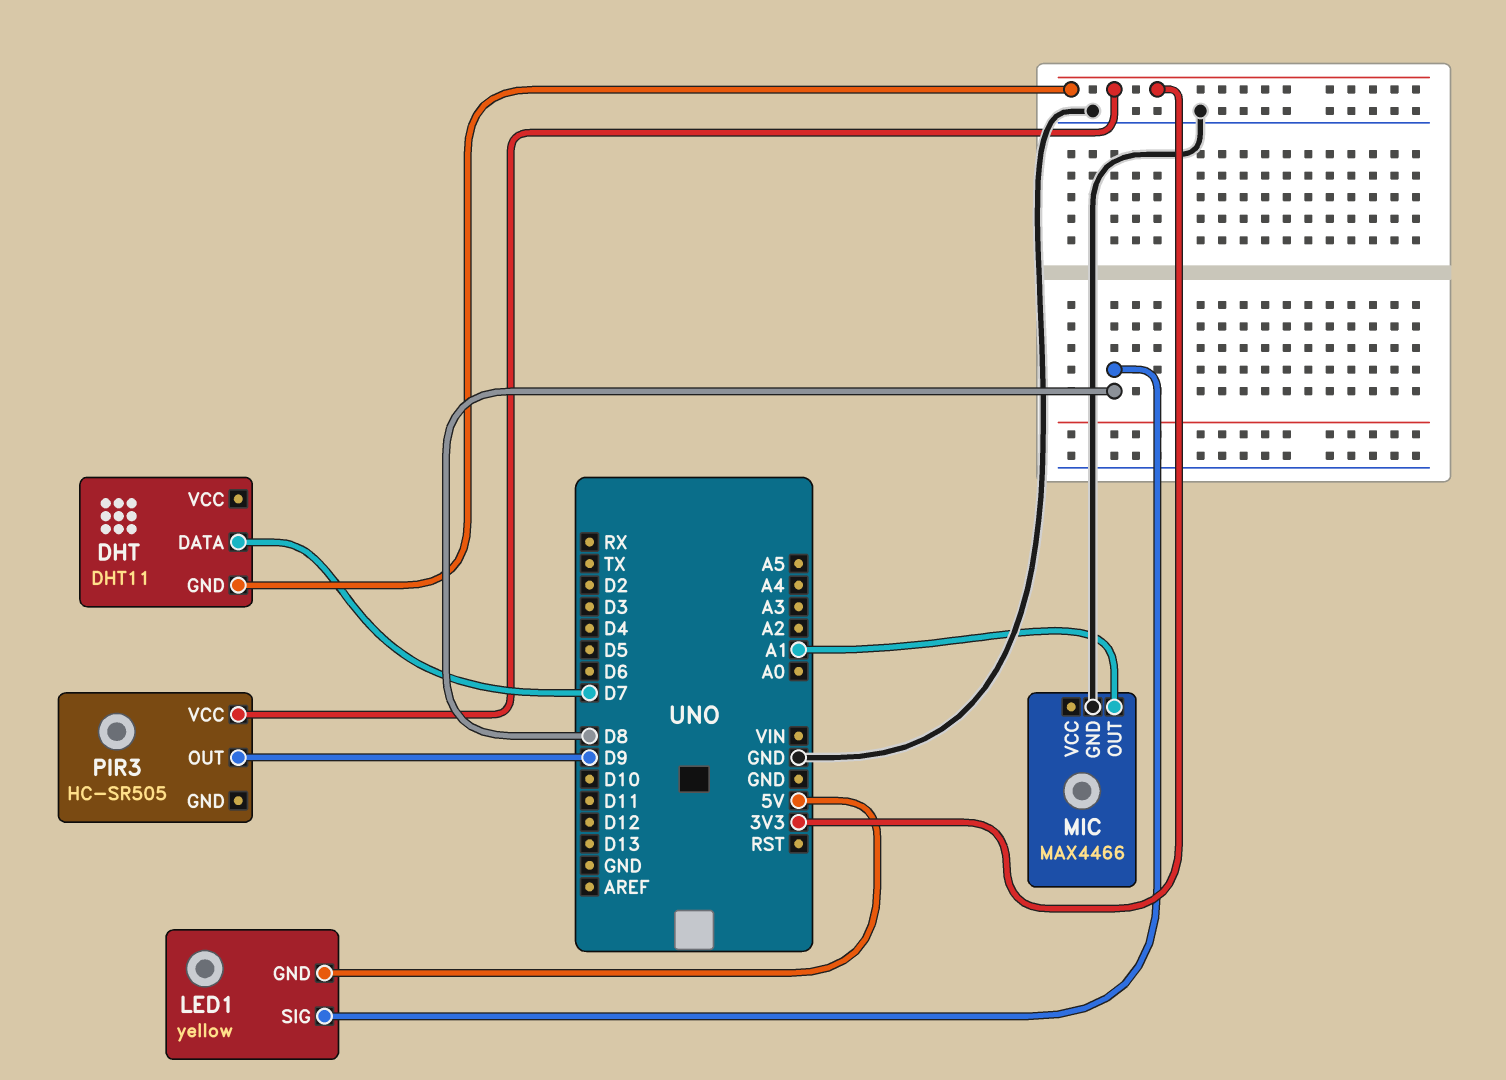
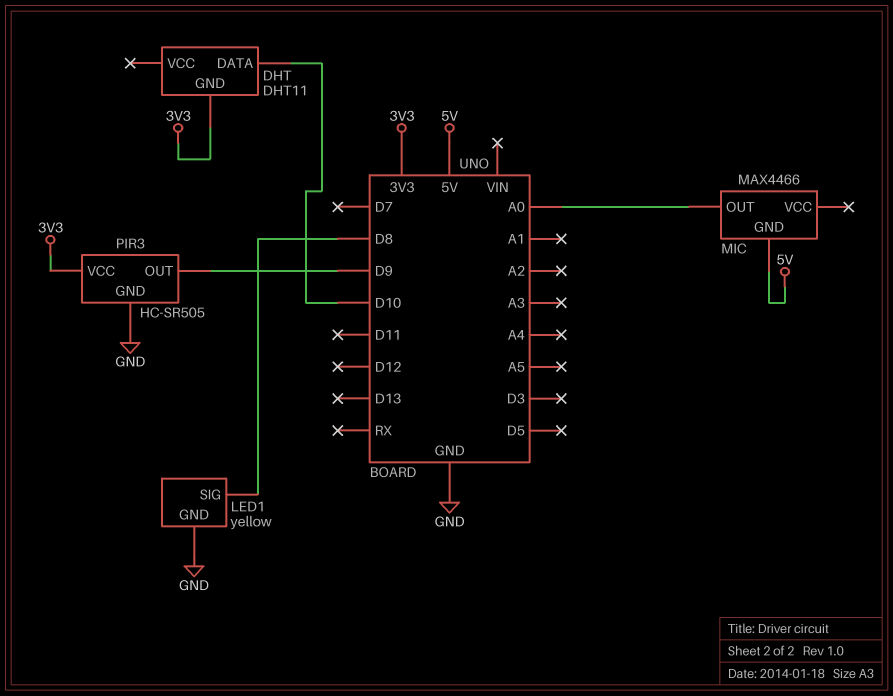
DHT pin DATA: D7 -> D10
LED1 pin GND: 5V -> GND
MIC pin GND: GND -> 5V
MIC pin OUT: A1 -> A0
PIR3 pin GND: none -> GND

